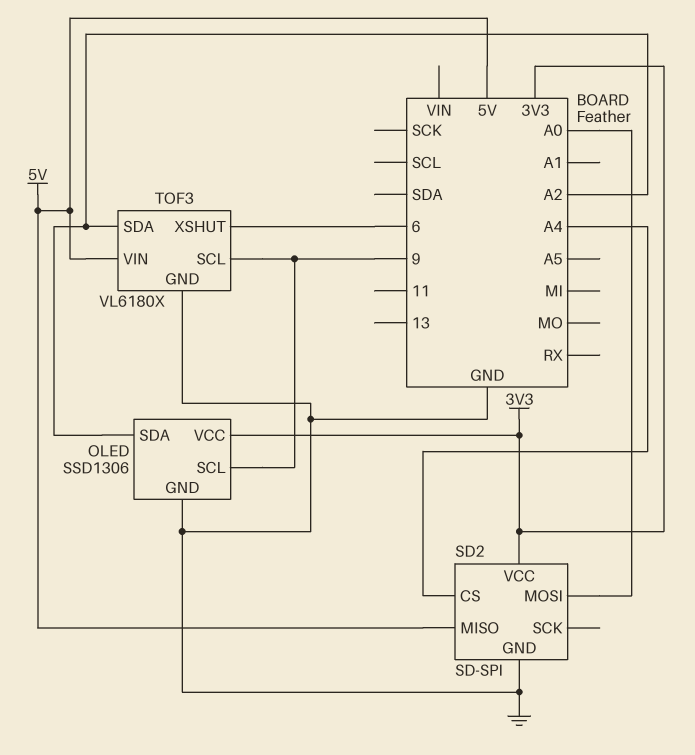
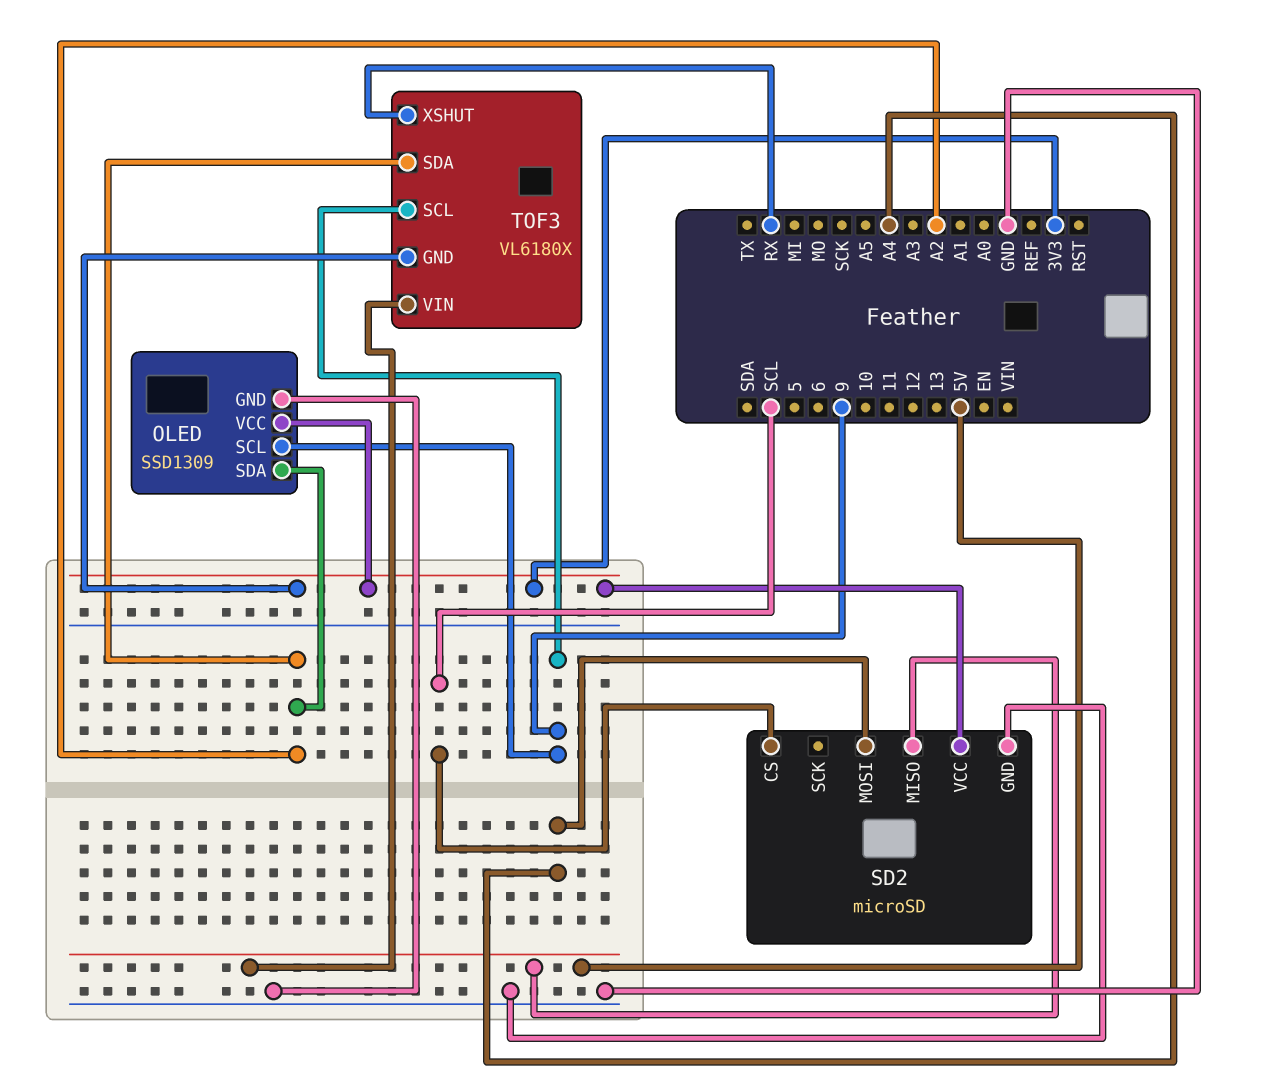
OLED: SSD1306 -> SSD1309
SD2: SD-SPI -> microSD
SD2 pin CS: A4 -> SCL
SD2 pin MOSI: A0 -> A4
TOF3 pin GND: GND -> 3V3
TOF3 pin XSHUT: 6 -> RX

